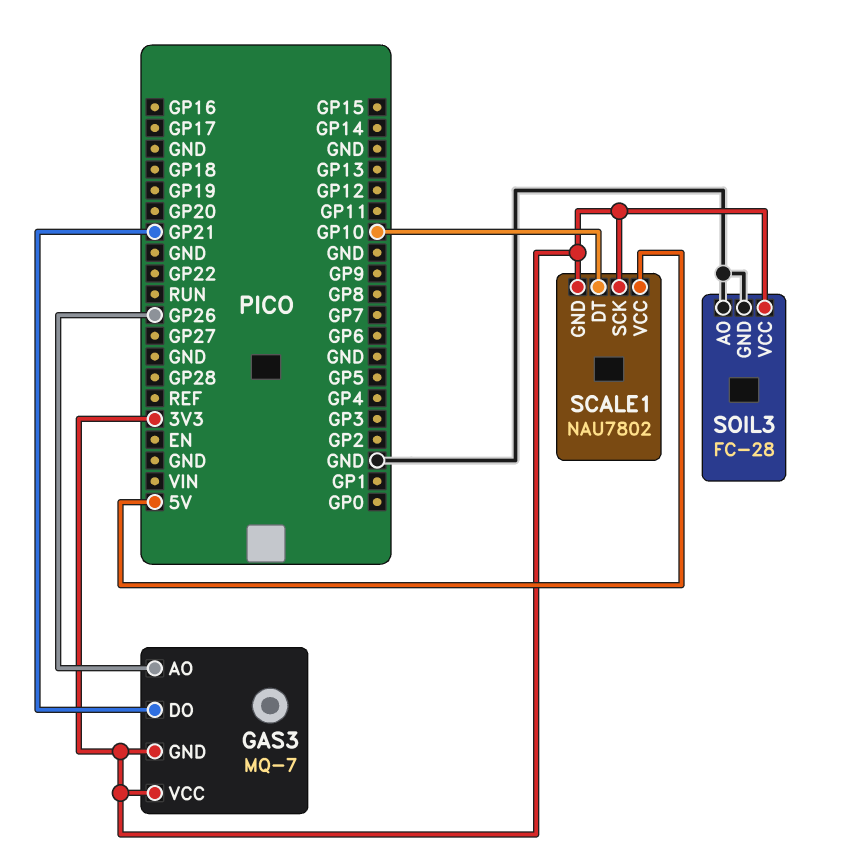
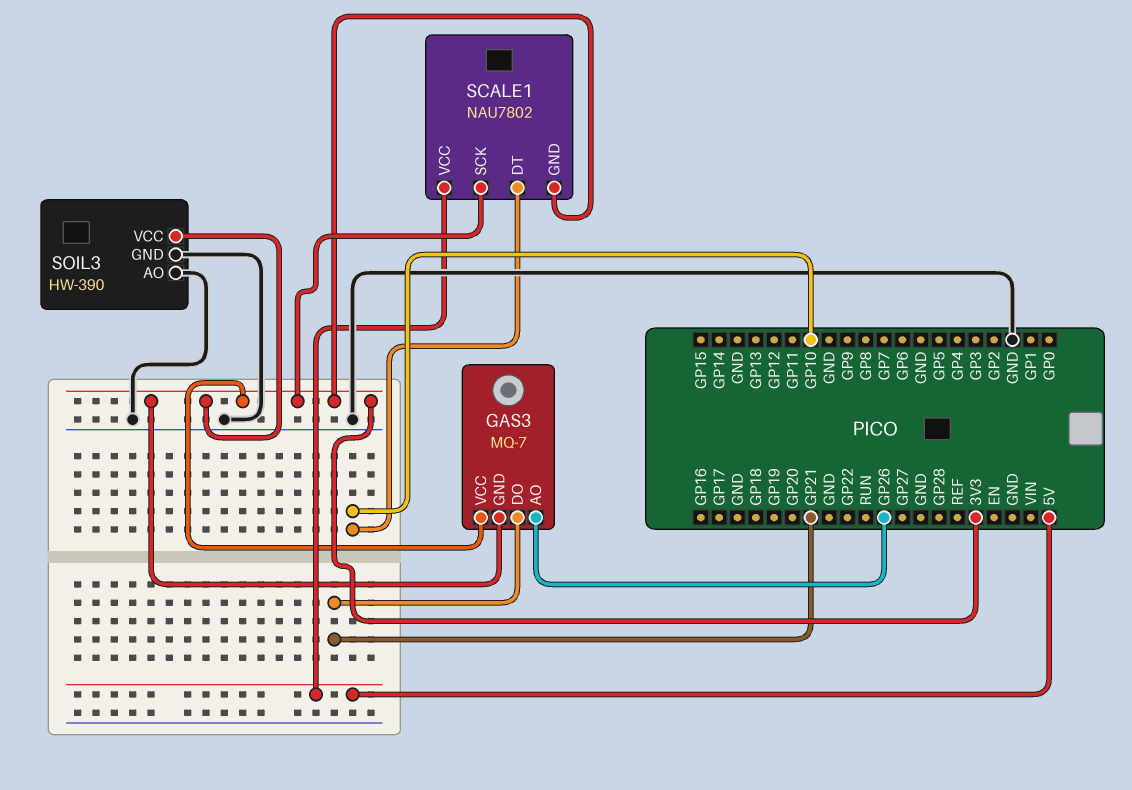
SOIL3: FC-28 -> HW-390

